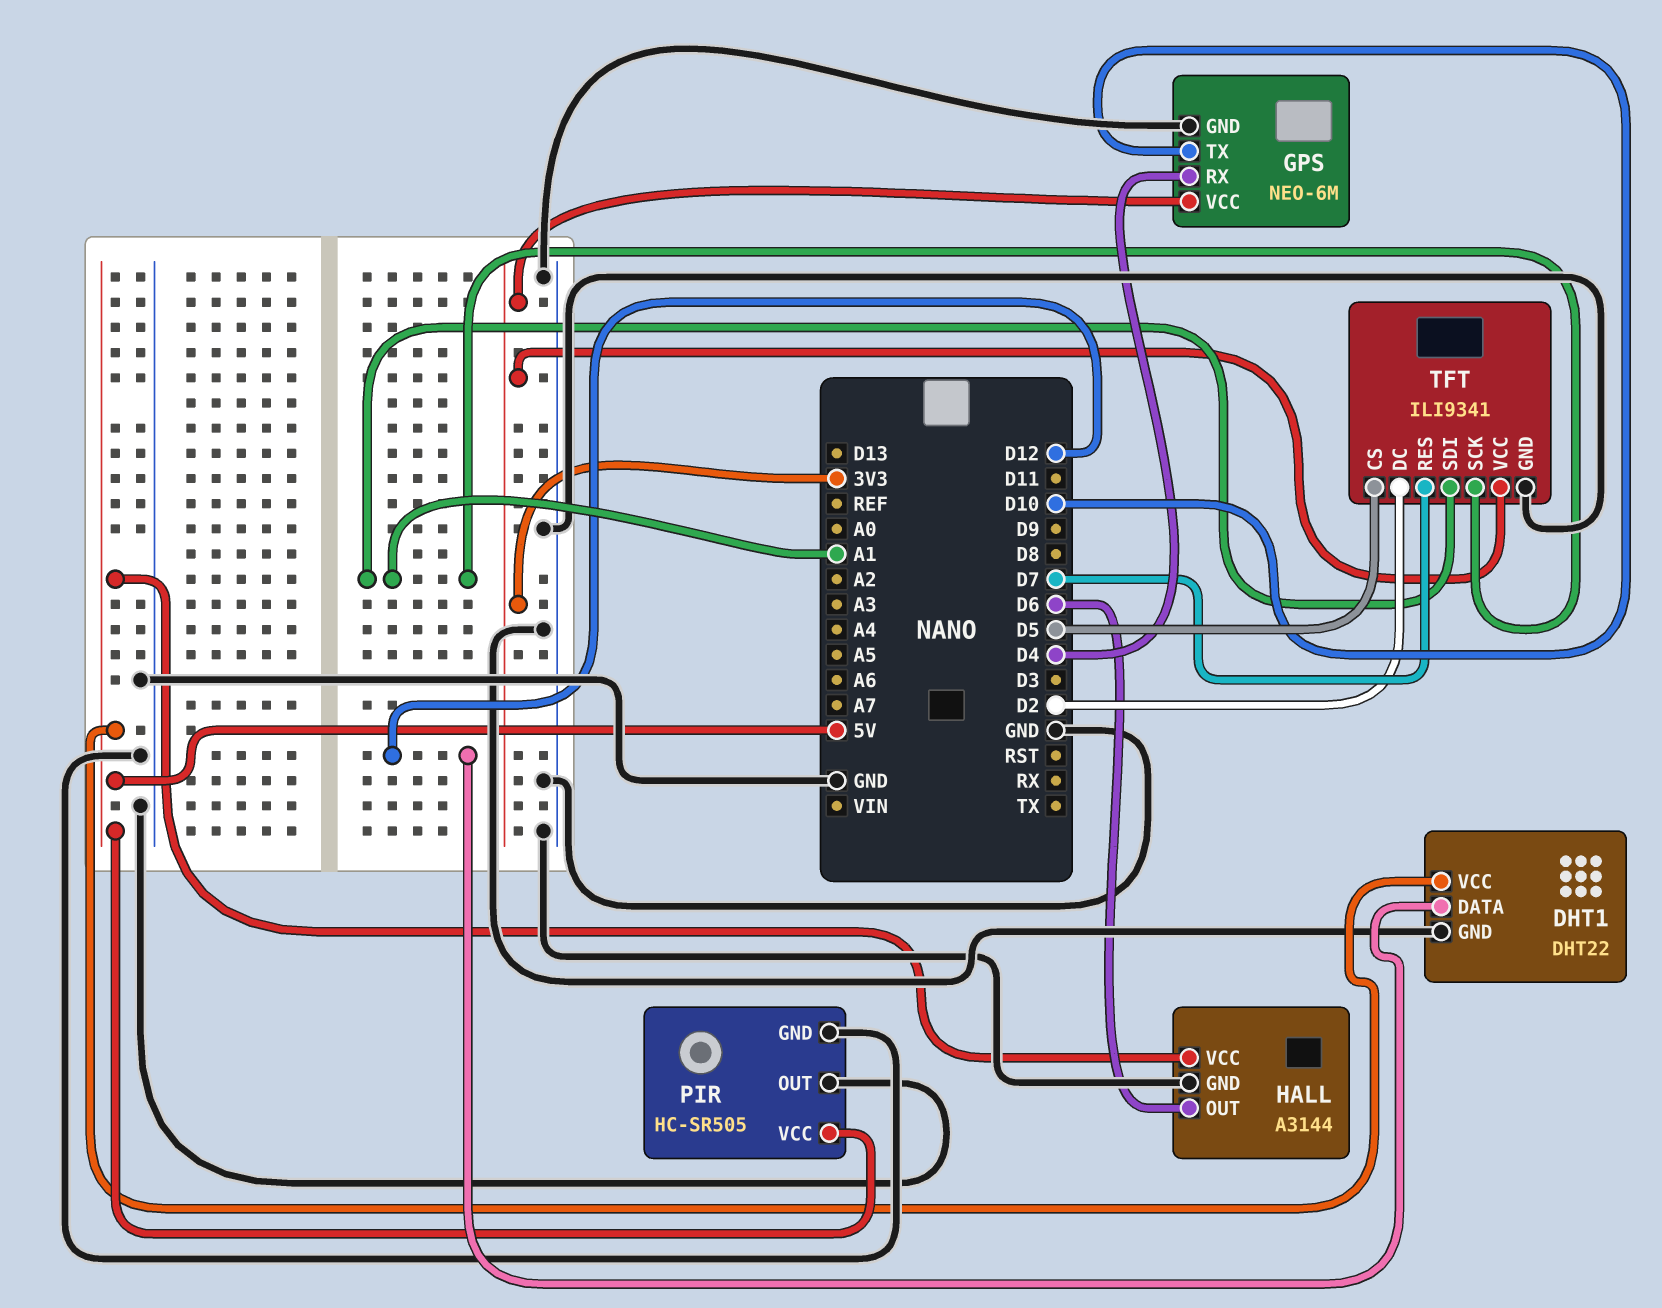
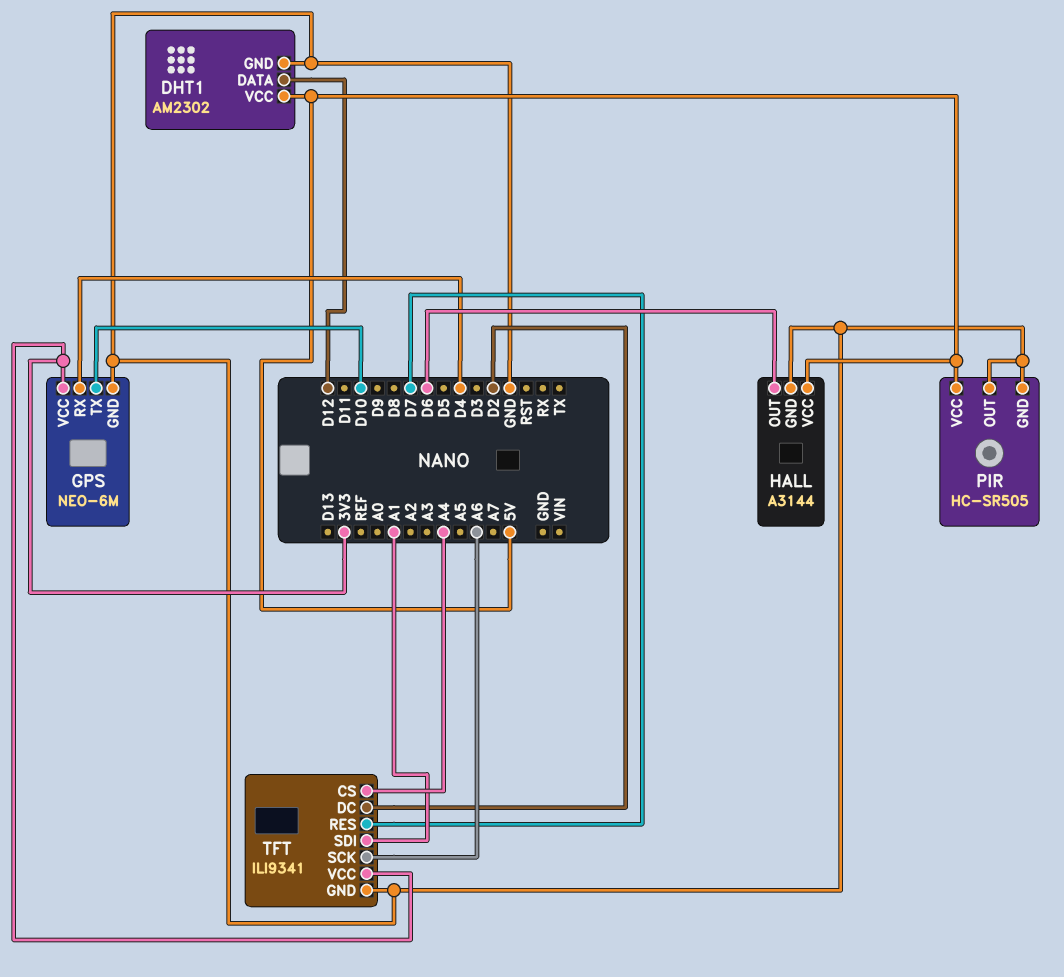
DHT1: DHT22 -> AM2302
TFT pin CS: D5 -> A4
TFT pin SCK: A1 -> A6

